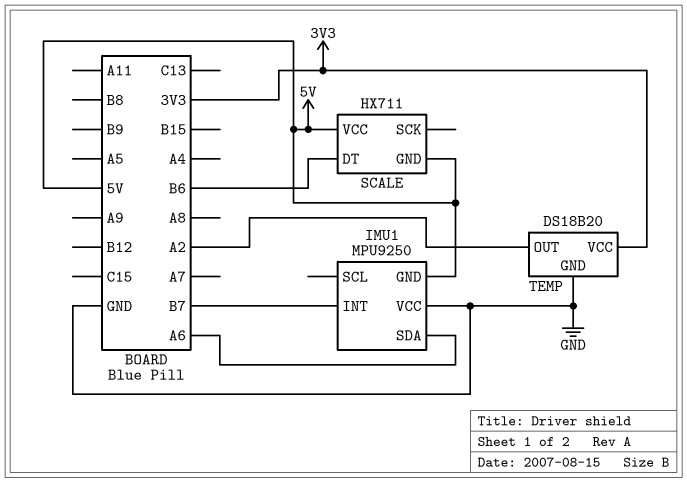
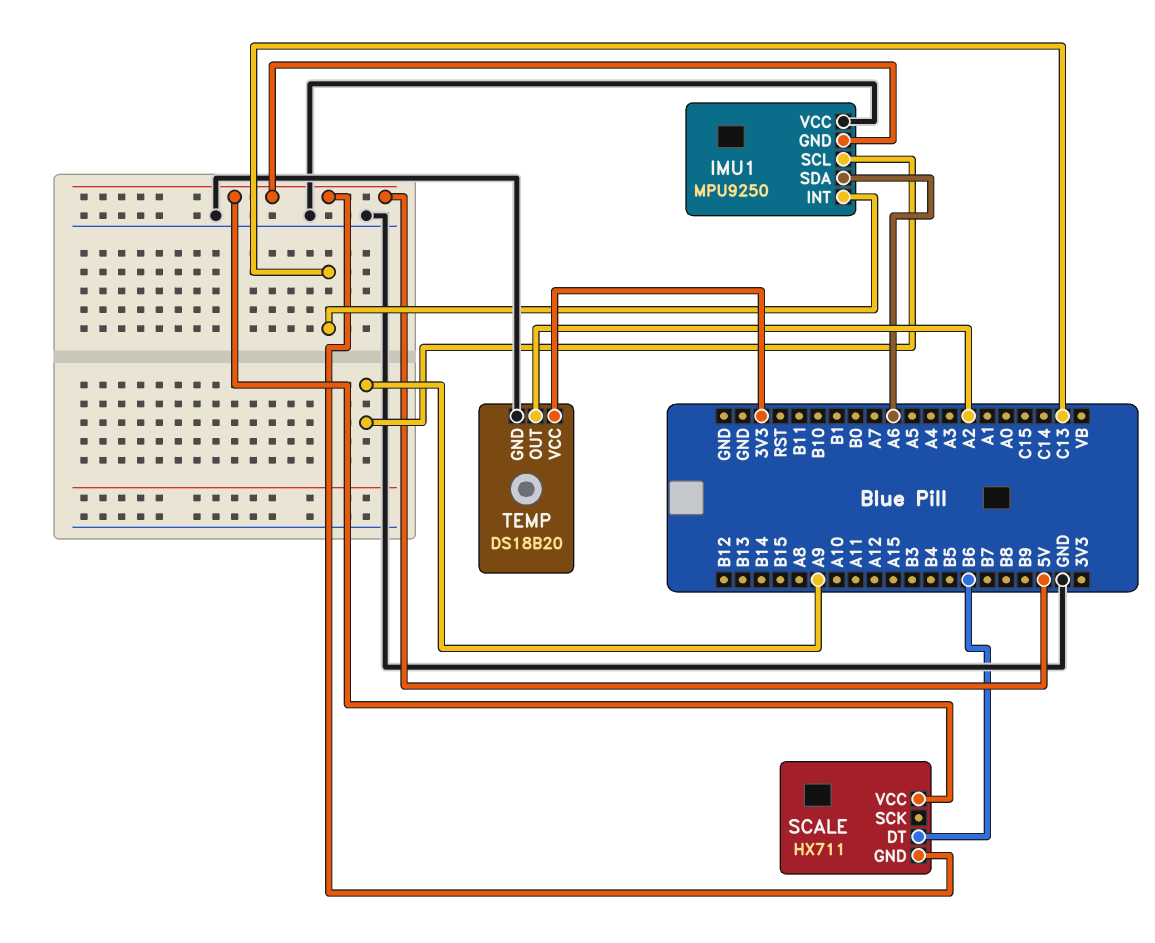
IMU1 pin INT: B7 -> C13
IMU1 pin SCL: none -> A9

